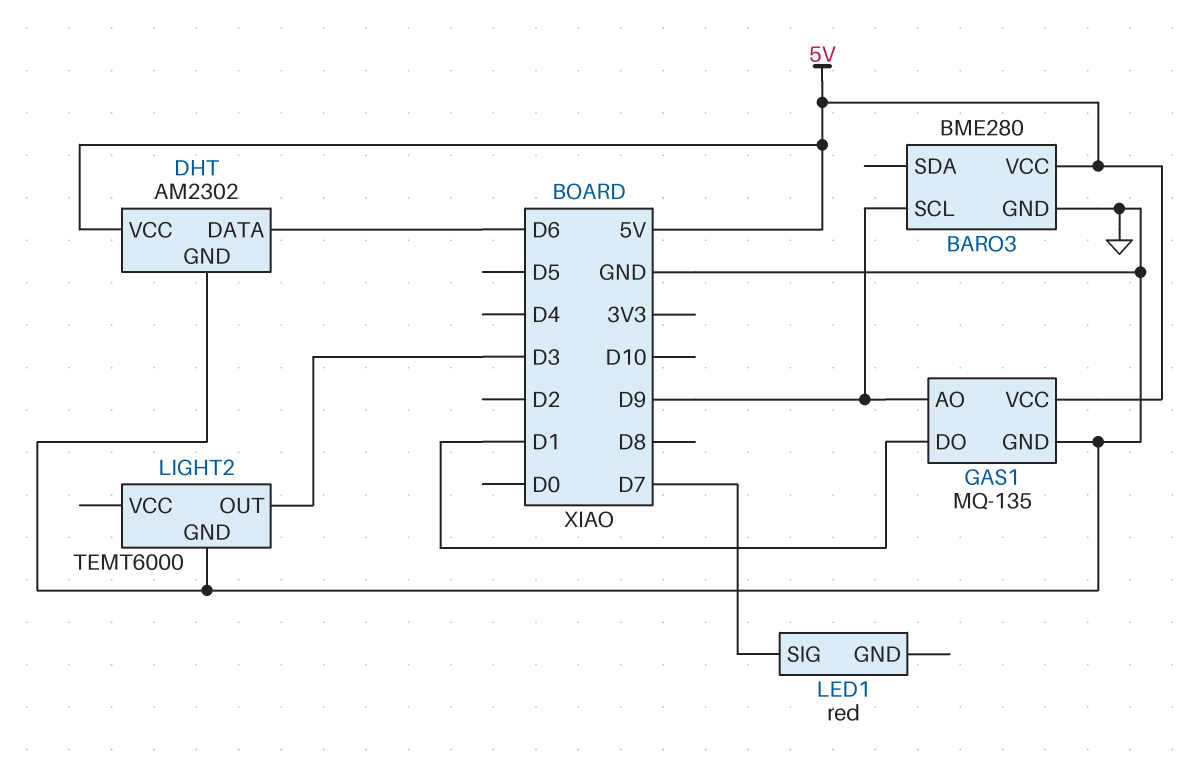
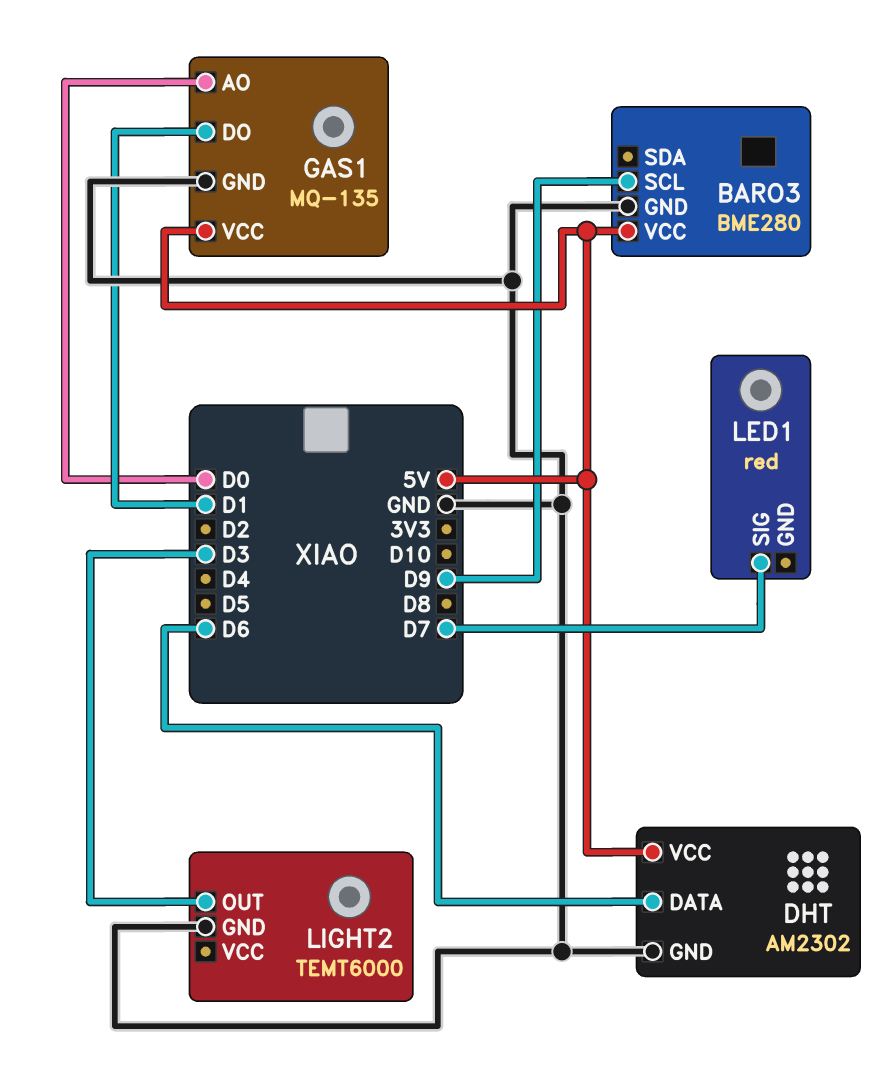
GAS1 pin AO: D9 -> D0

